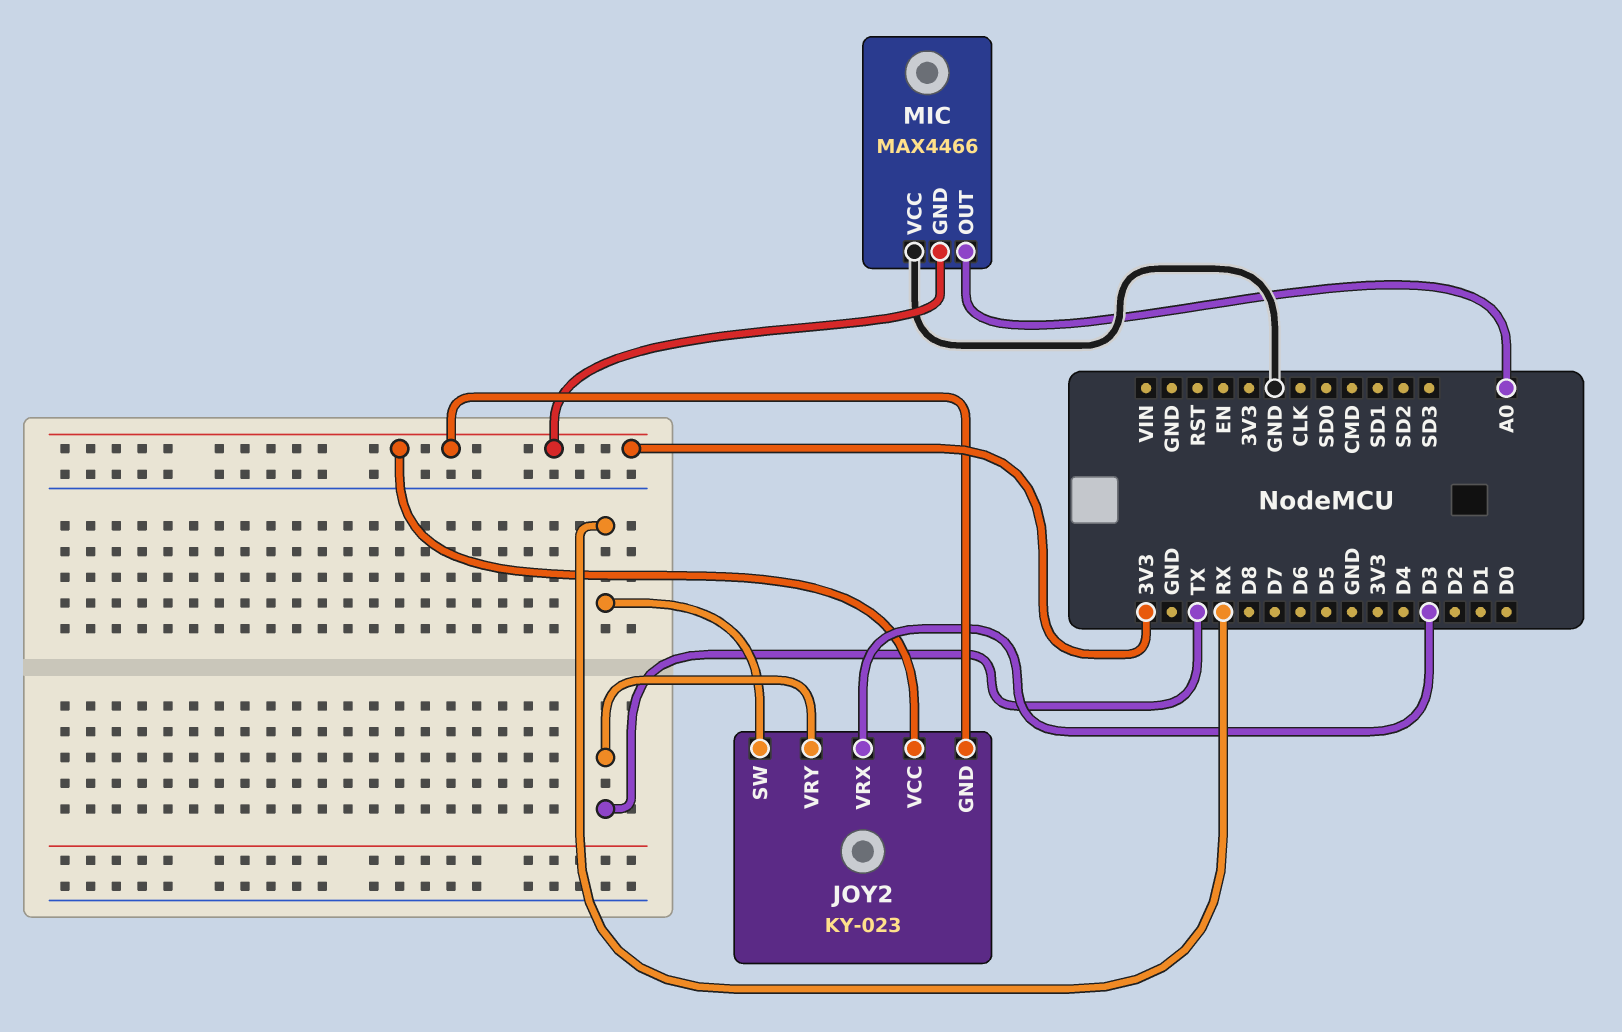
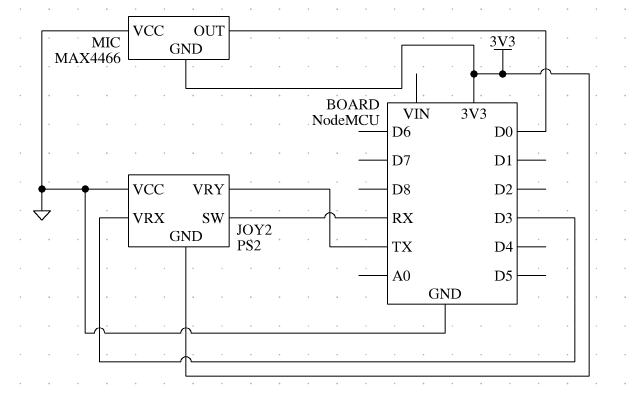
JOY2: KY-023 -> PS2
JOY2 pin VCC: 3V3 -> GND
MIC pin OUT: A0 -> D0

